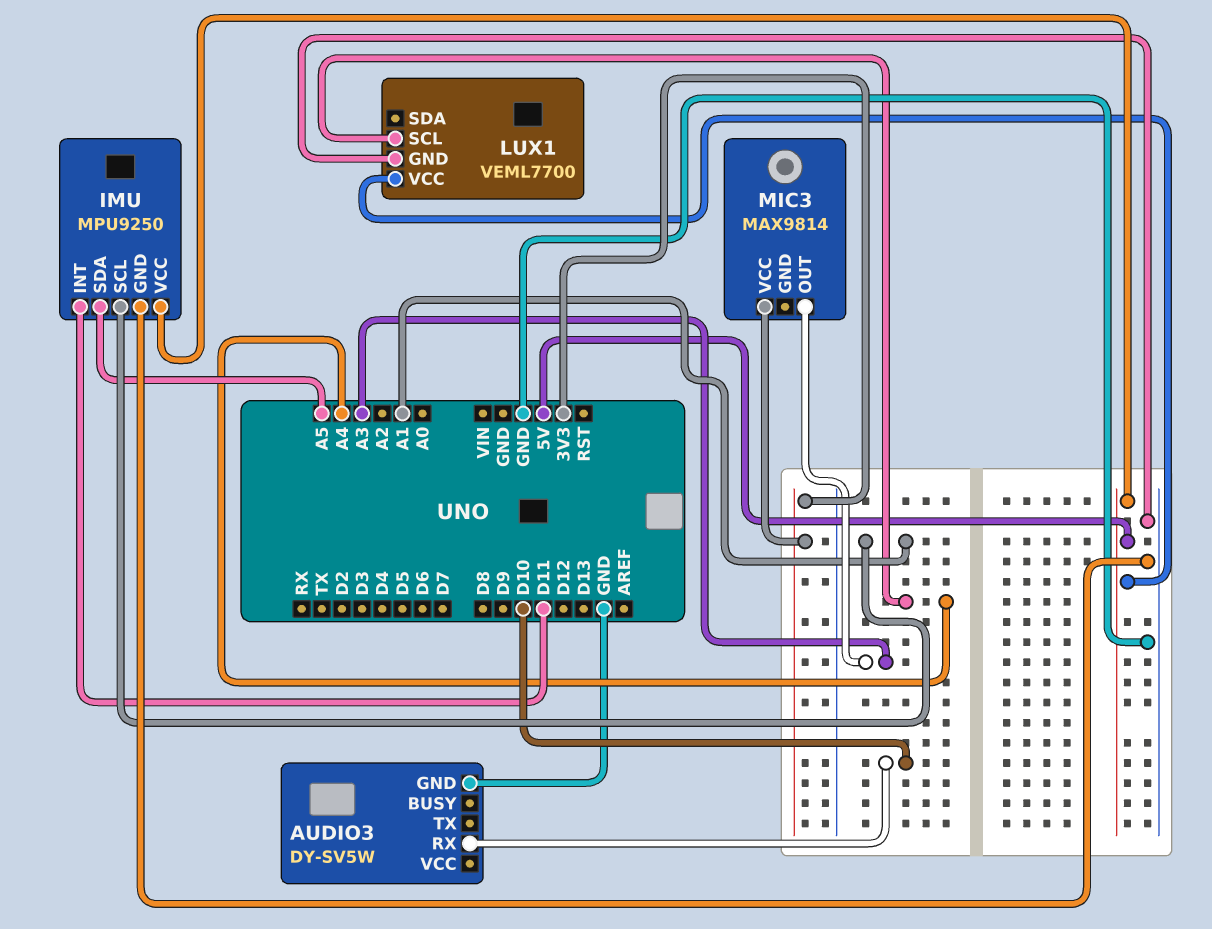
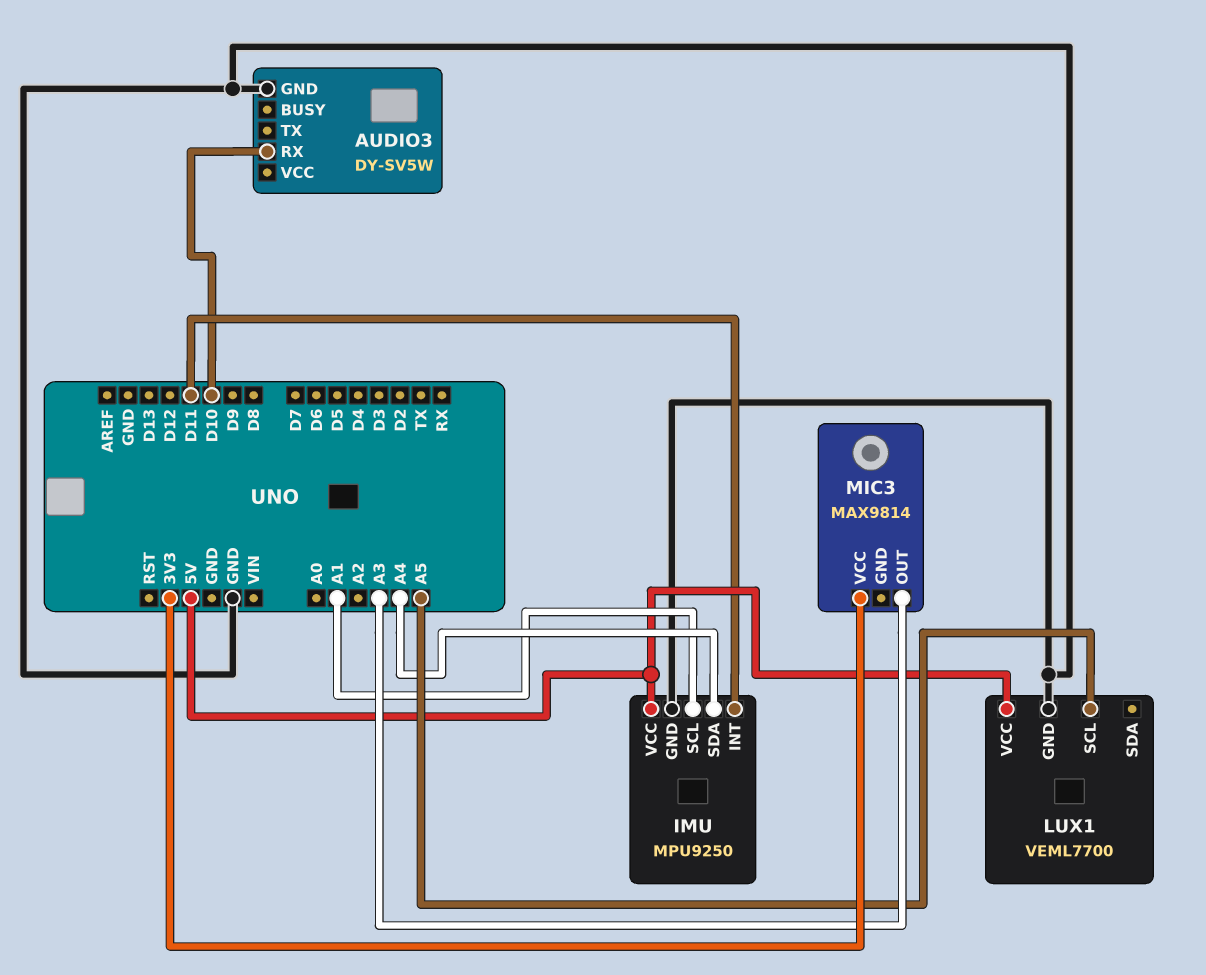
IMU pin SDA: A5 -> A4
LUX1 pin SCL: A4 -> A5

